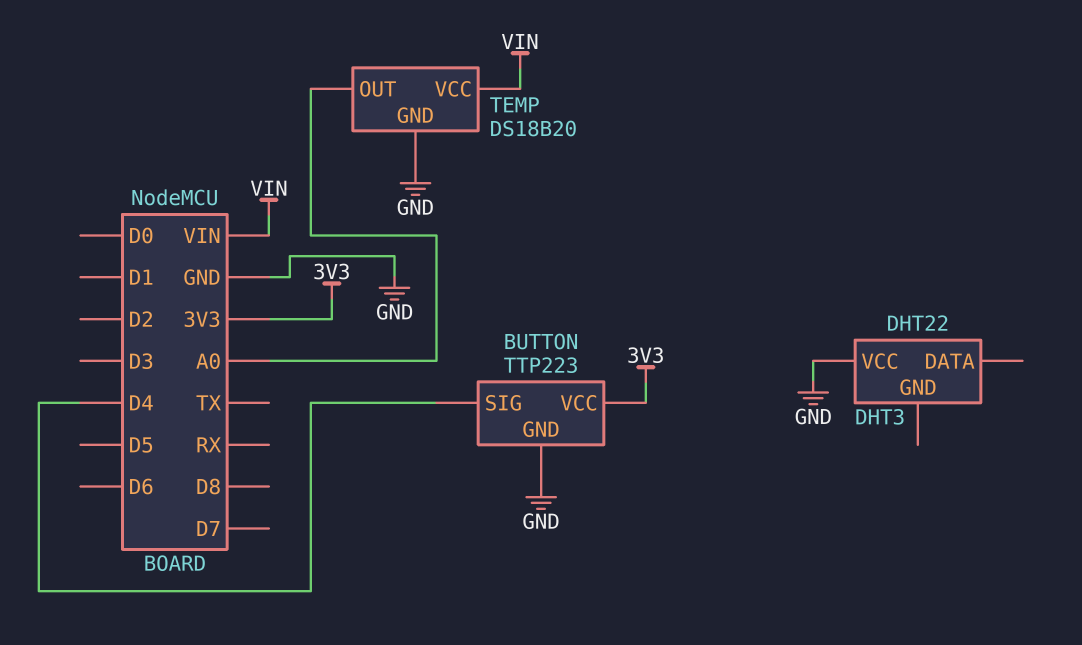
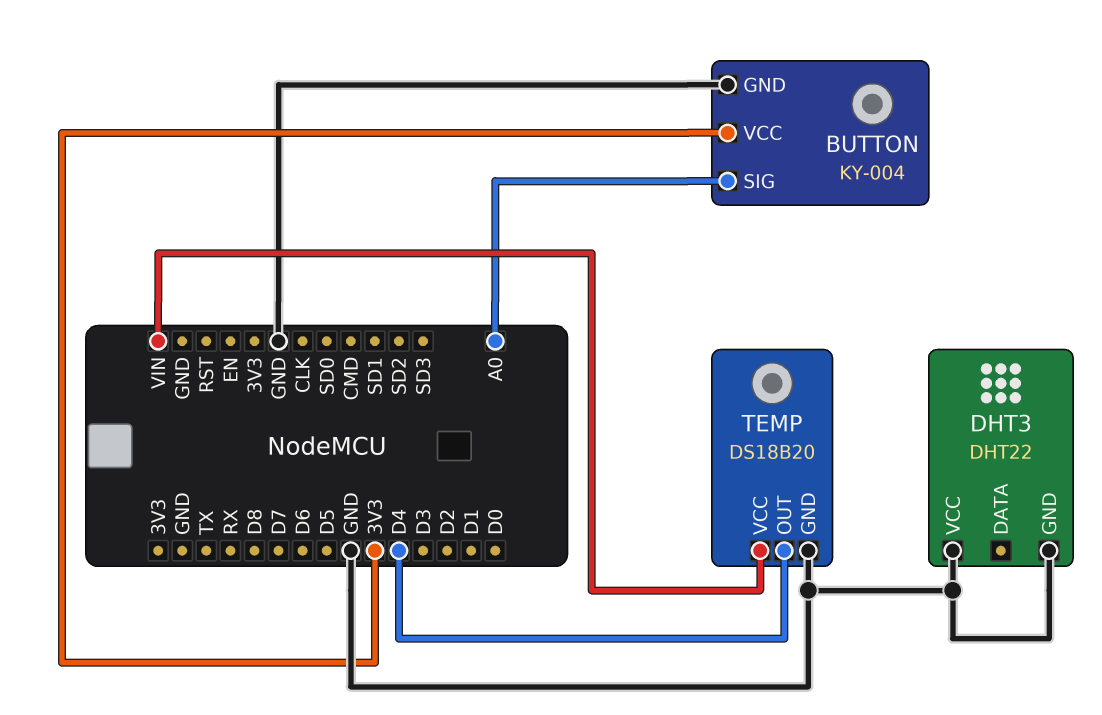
BUTTON: TTP223 -> KY-004
BUTTON pin SIG: D4 -> A0
DHT3 pin GND: none -> GND
TEMP pin OUT: A0 -> D4

